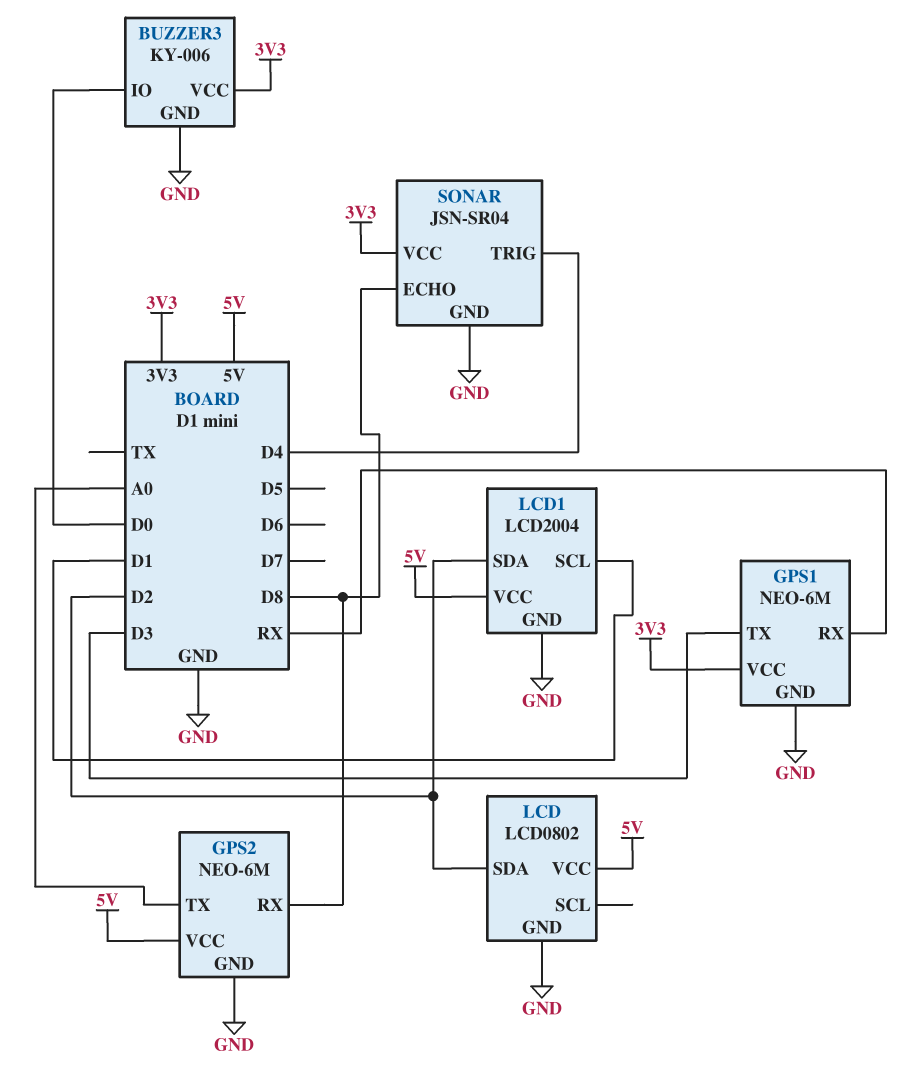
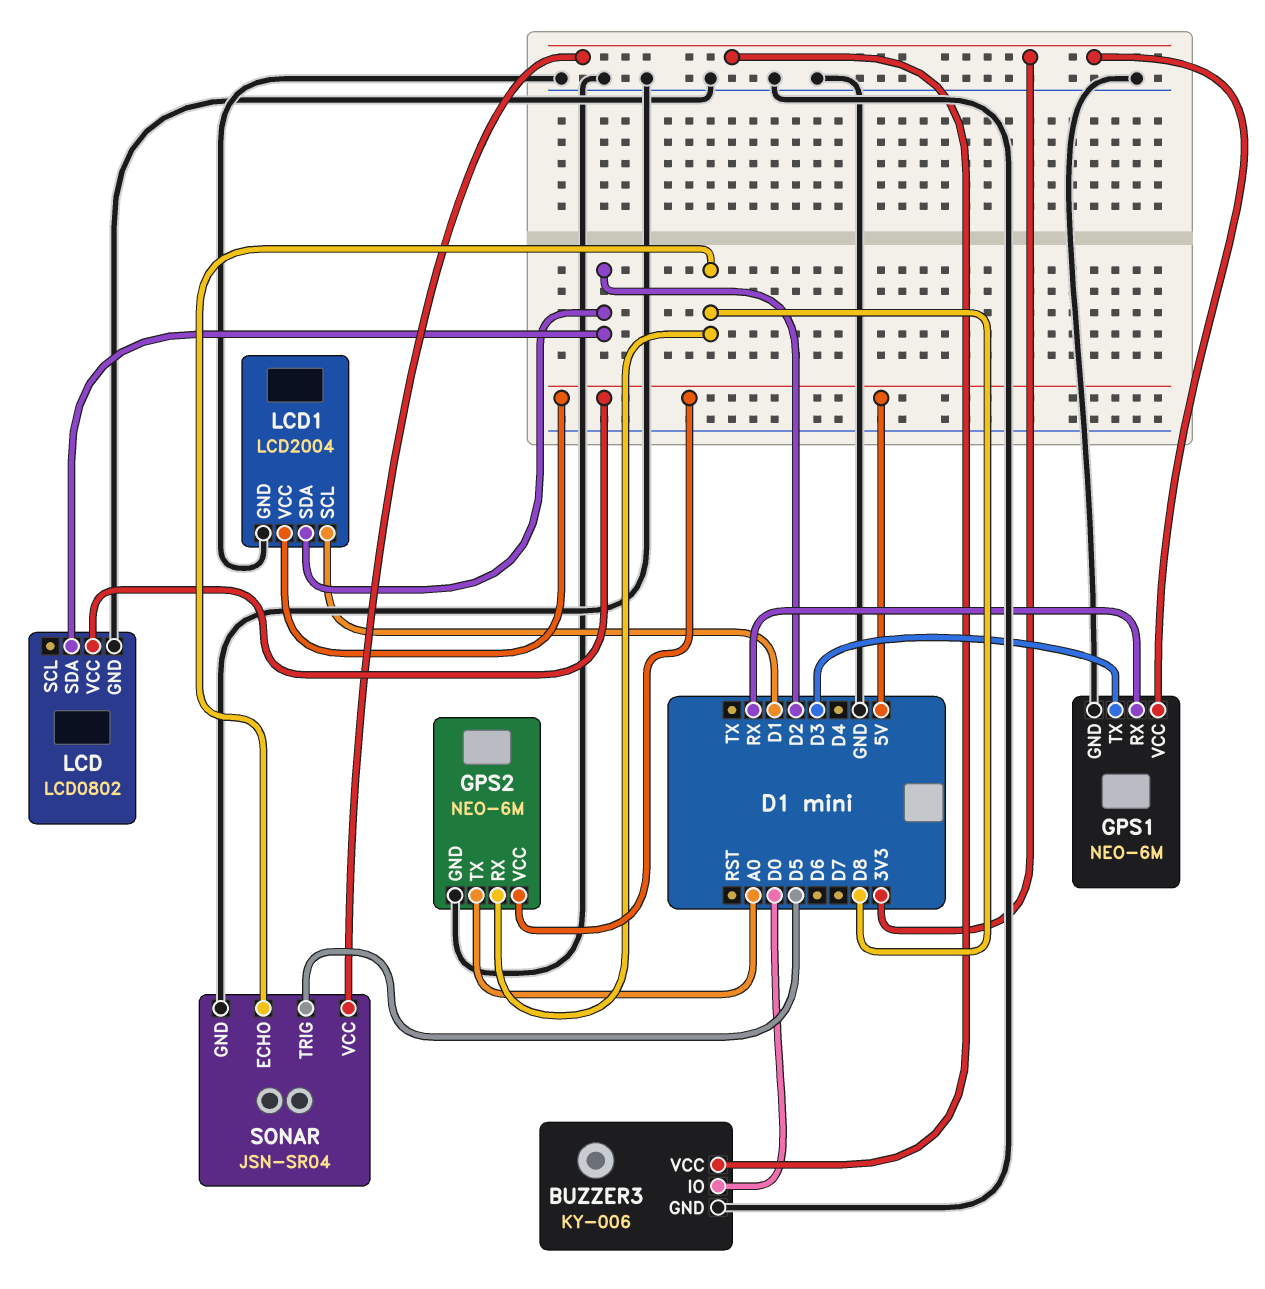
SONAR pin TRIG: D4 -> D5

